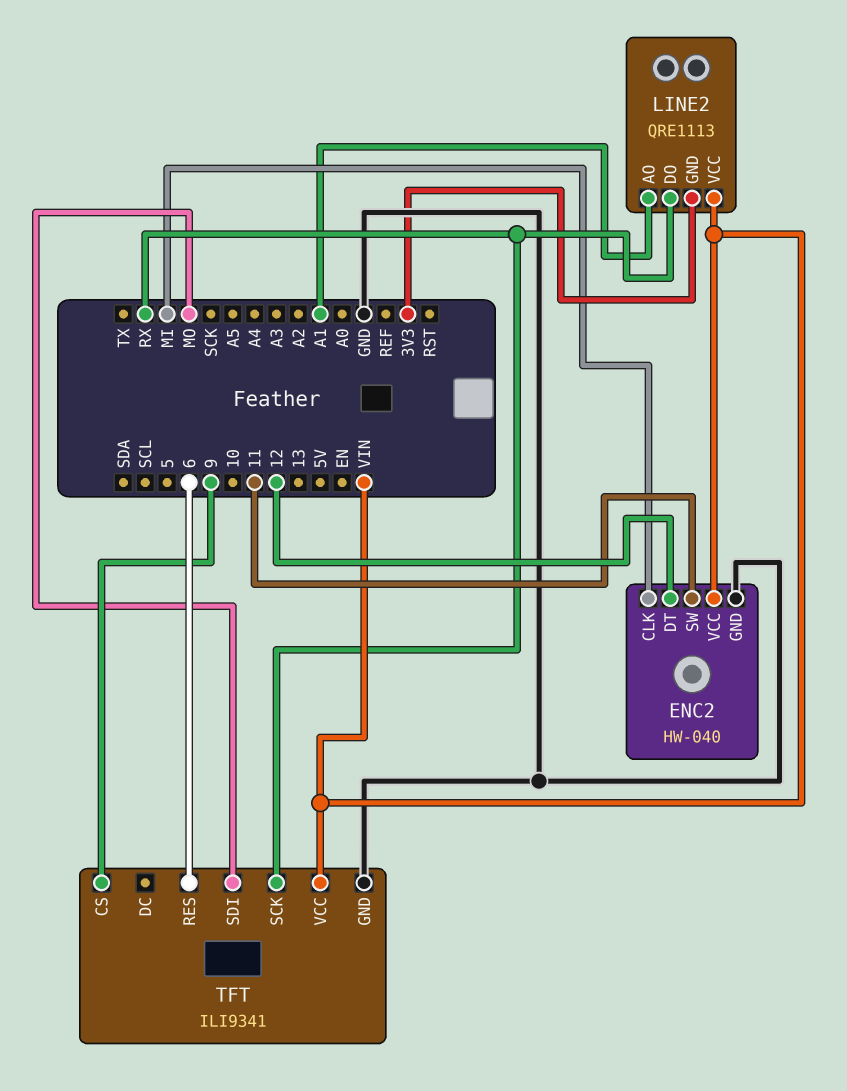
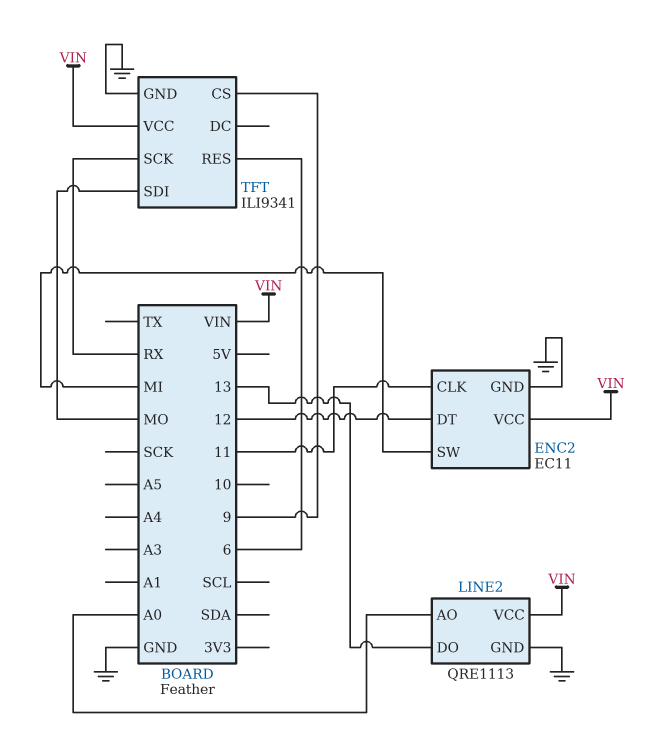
ENC2: HW-040 -> EC11
ENC2 pin CLK: MI -> 11
ENC2 pin SW: 11 -> MI
LINE2 pin AO: A1 -> A0
LINE2 pin DO: RX -> 13
LINE2 pin GND: 3V3 -> GND

